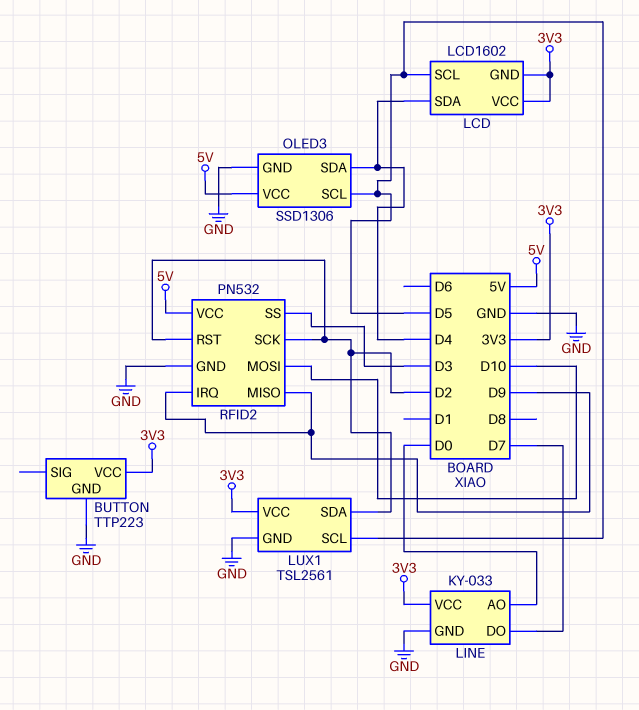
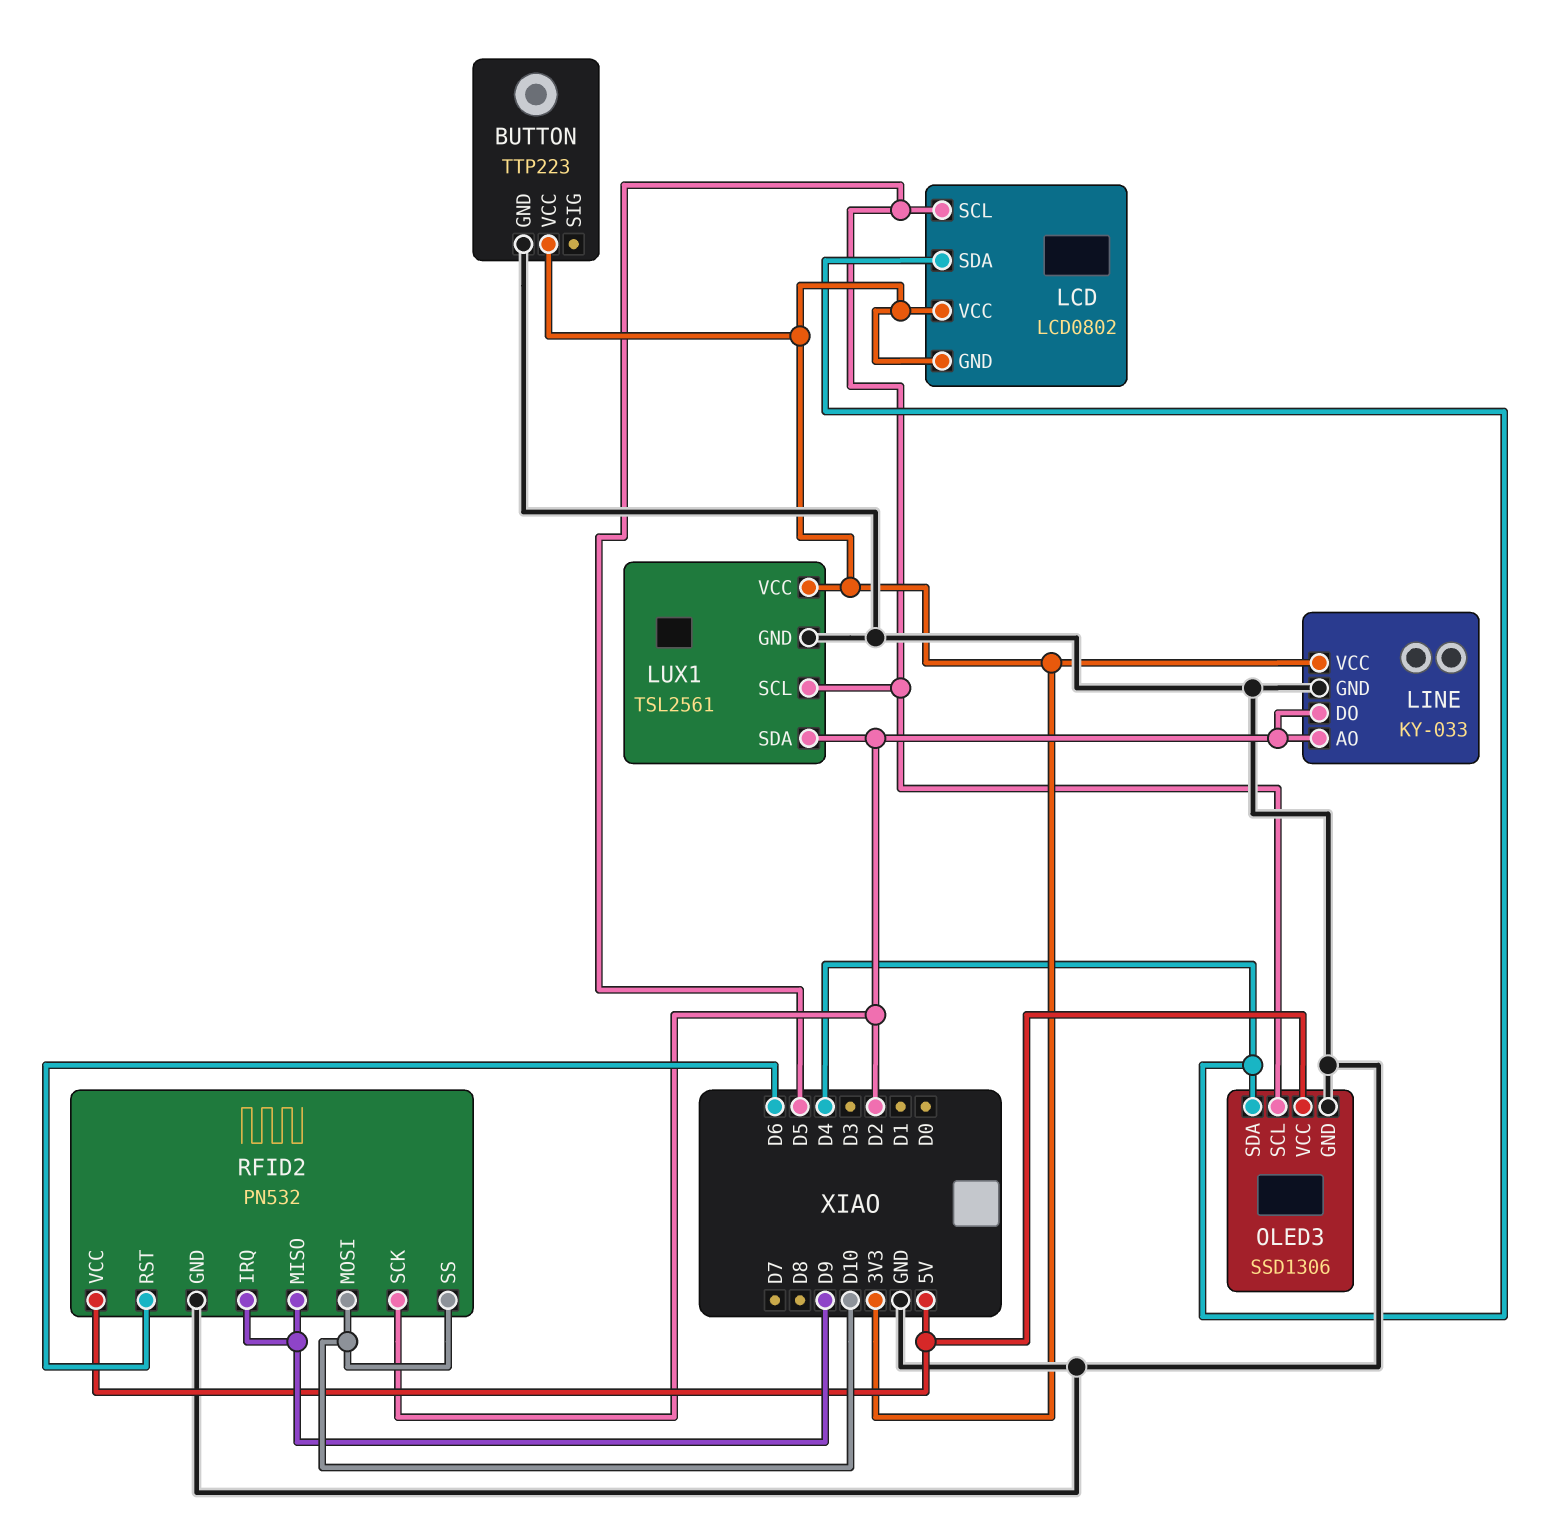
LCD: LCD1602 -> LCD0802
LINE pin AO: D0 -> D2
LINE pin DO: D7 -> D2
RFID2 pin RST: D2 -> D6
RFID2 pin SS: D3 -> D10

